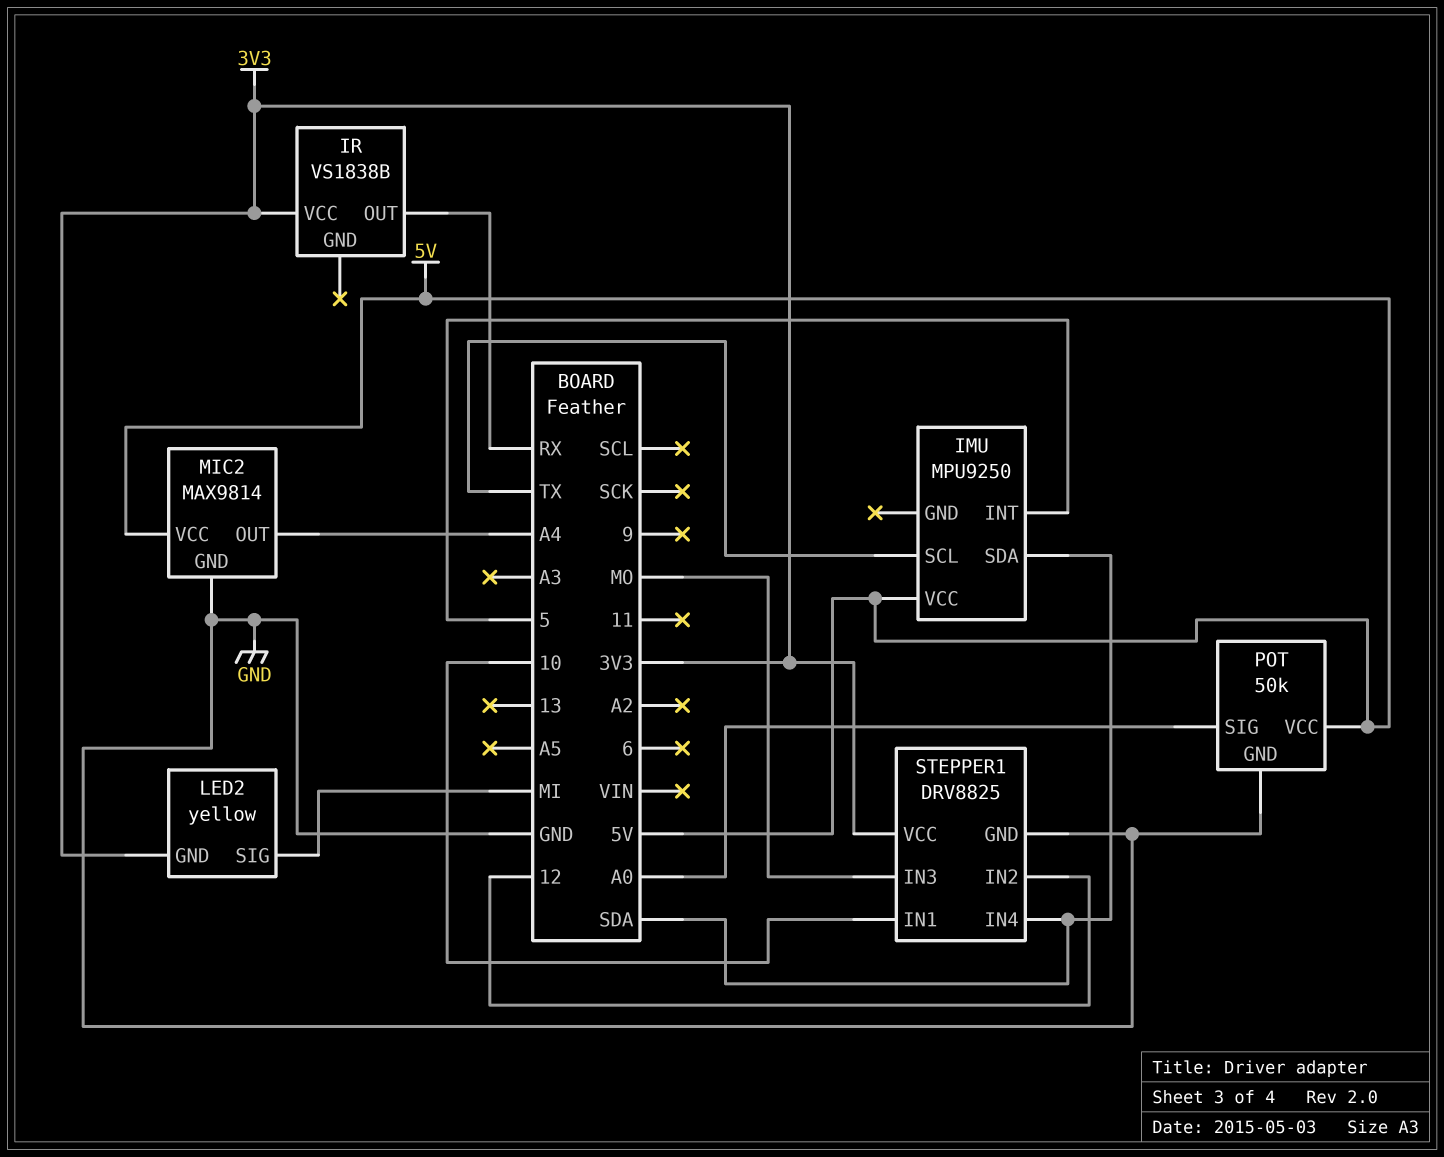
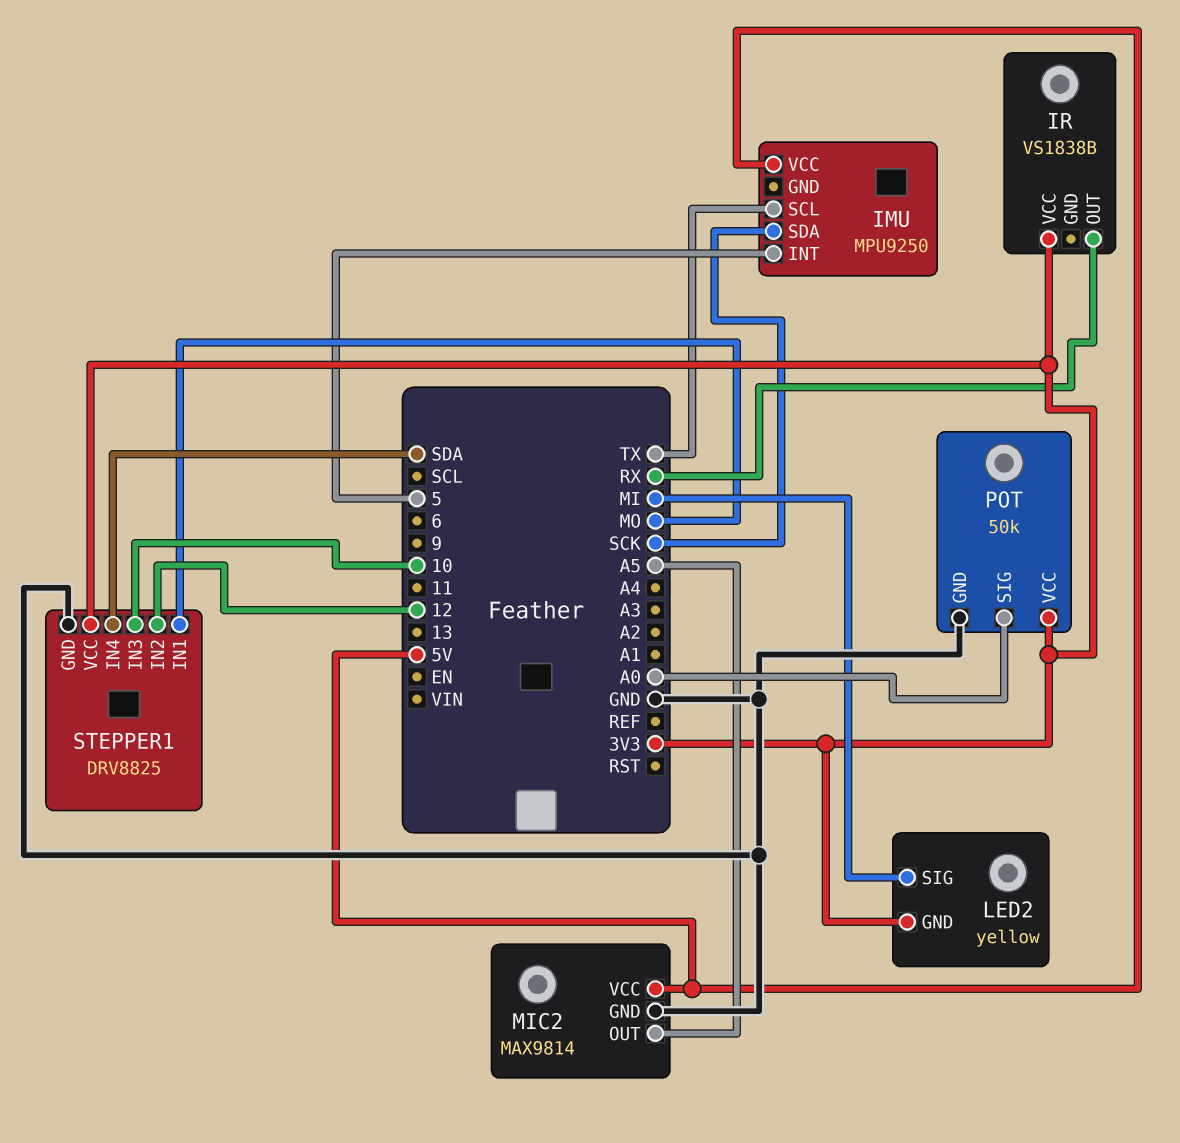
IMU pin SDA: SDA -> SCK
MIC2 pin OUT: A4 -> A5
POT pin VCC: 5V -> 3V3
STEPPER1 pin IN1: 10 -> MO
STEPPER1 pin IN3: MO -> 10

